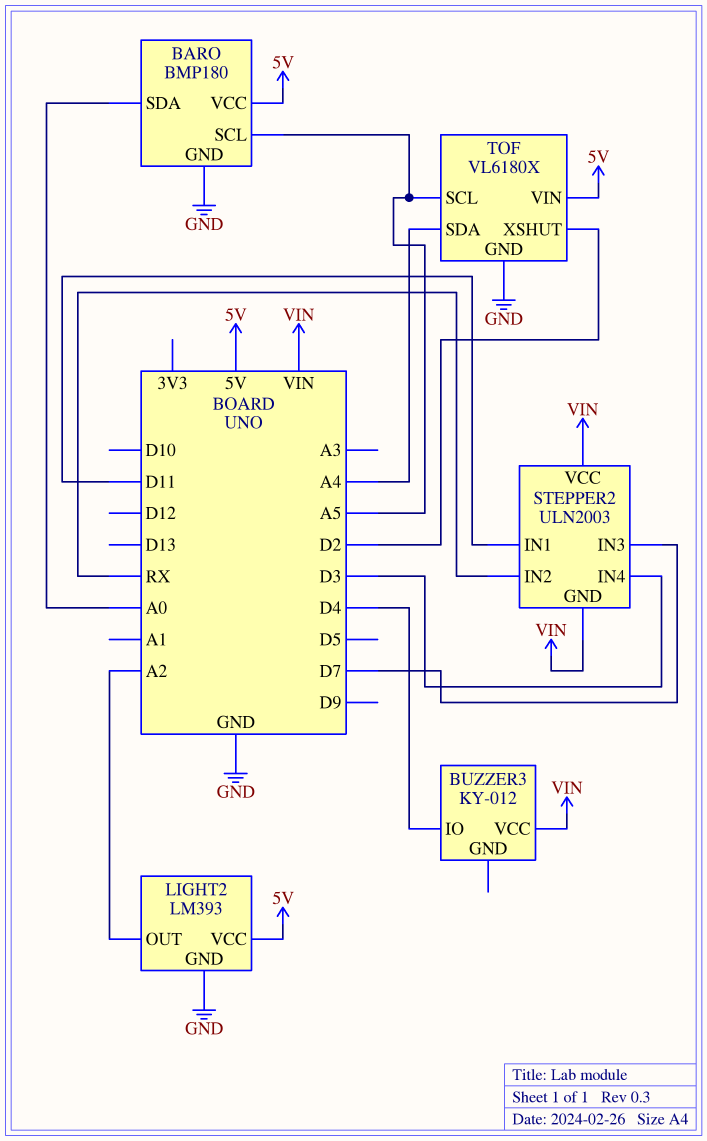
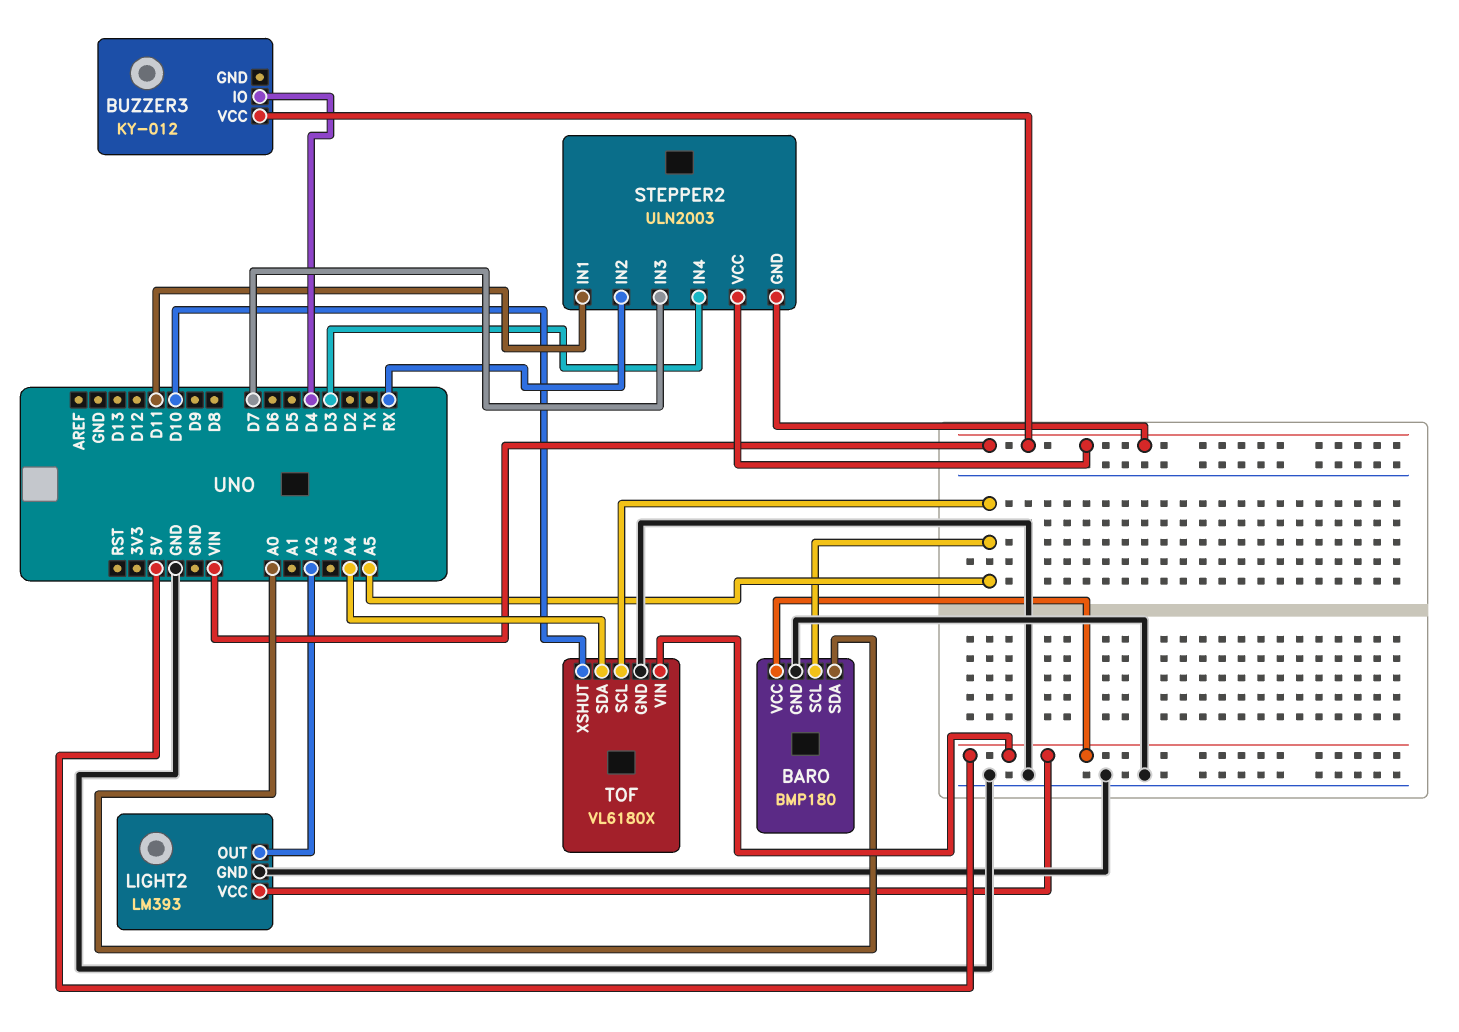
TOF pin XSHUT: D2 -> D10

